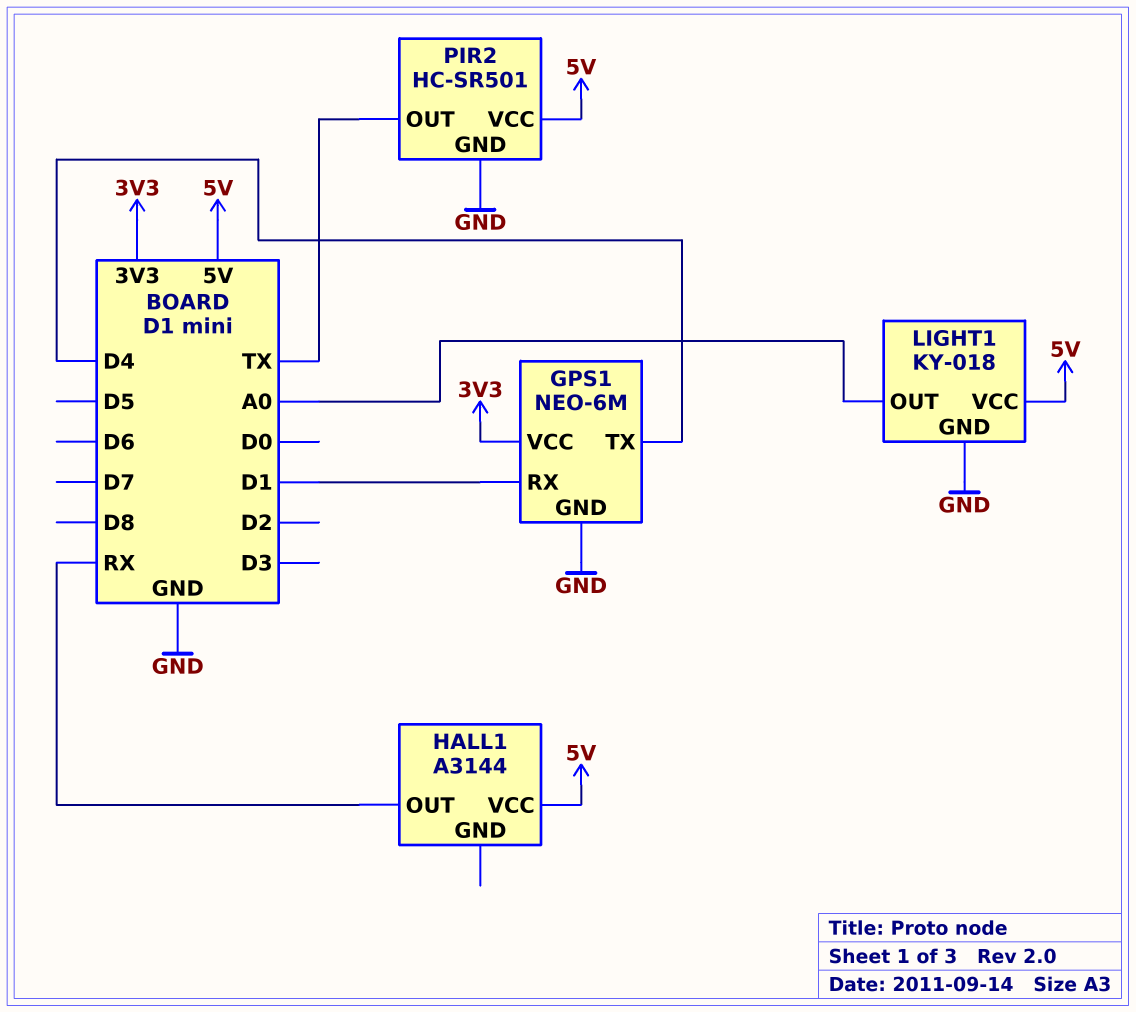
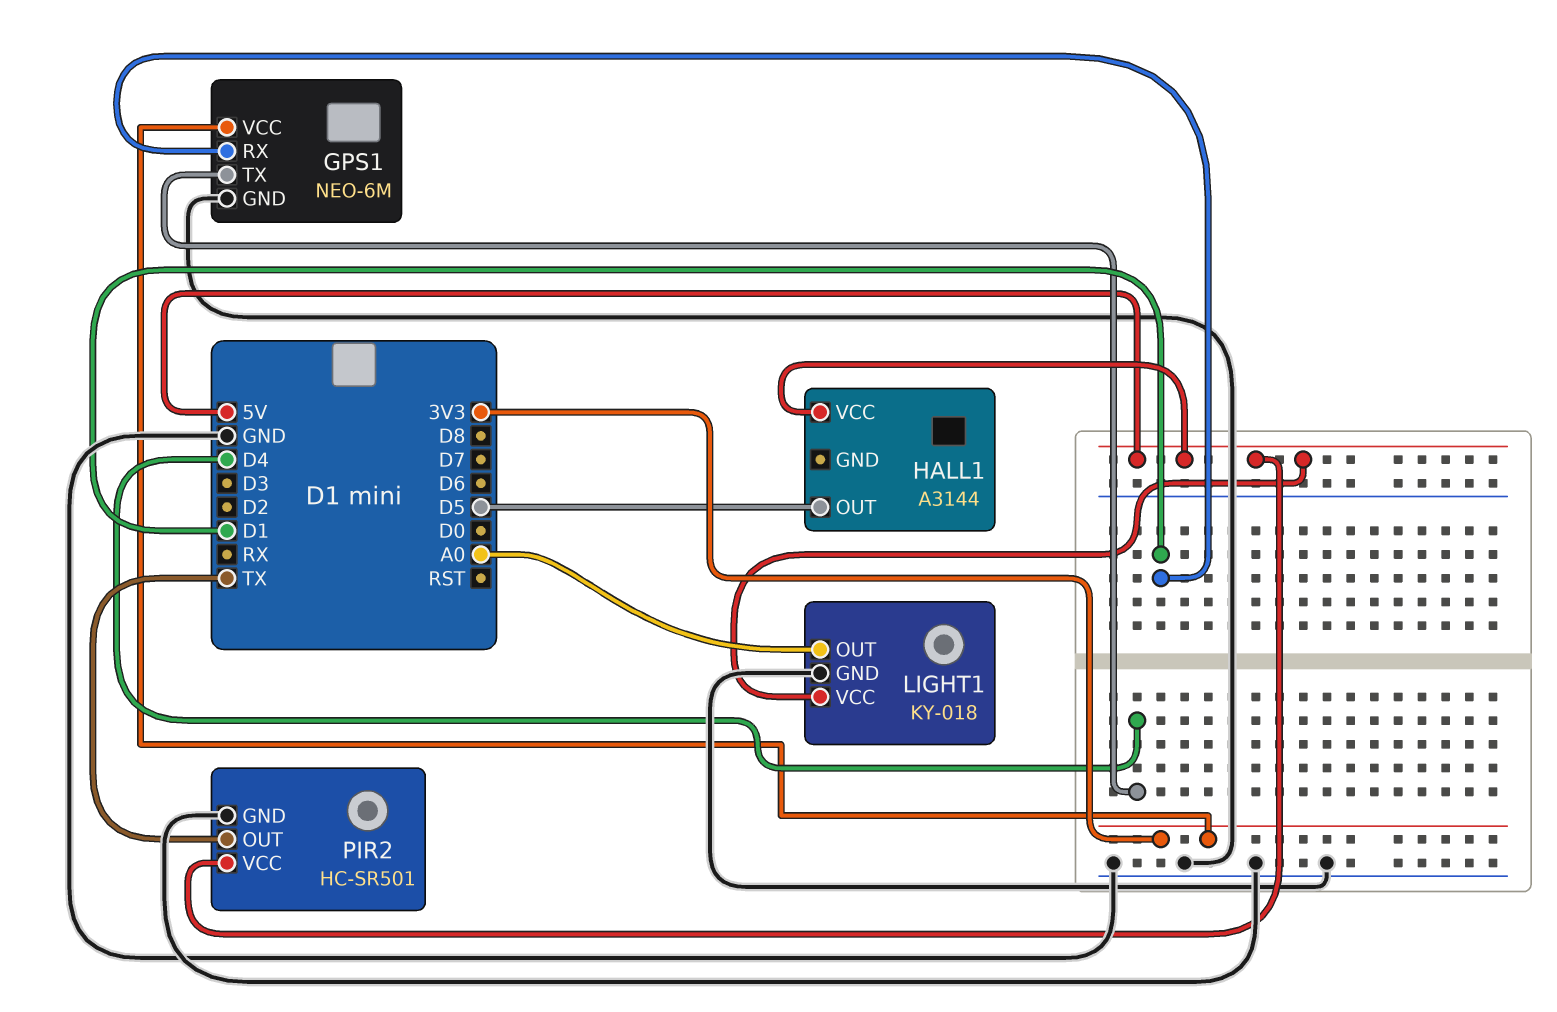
HALL1 pin OUT: RX -> D5

